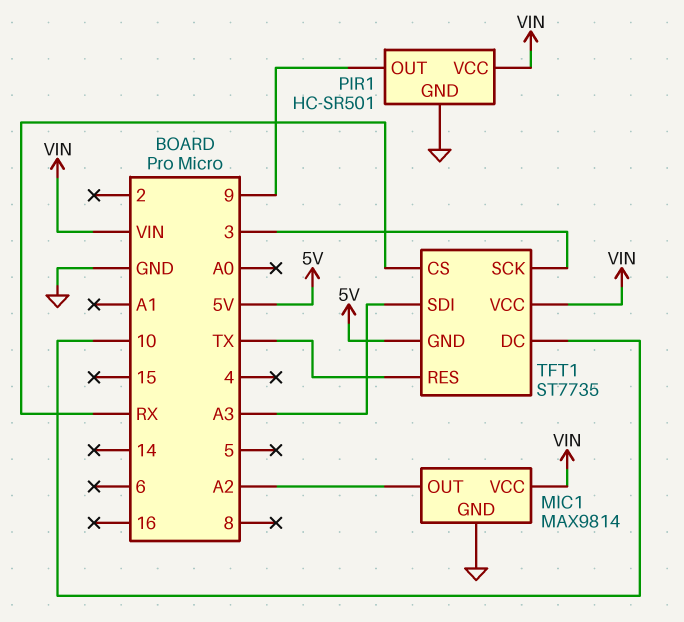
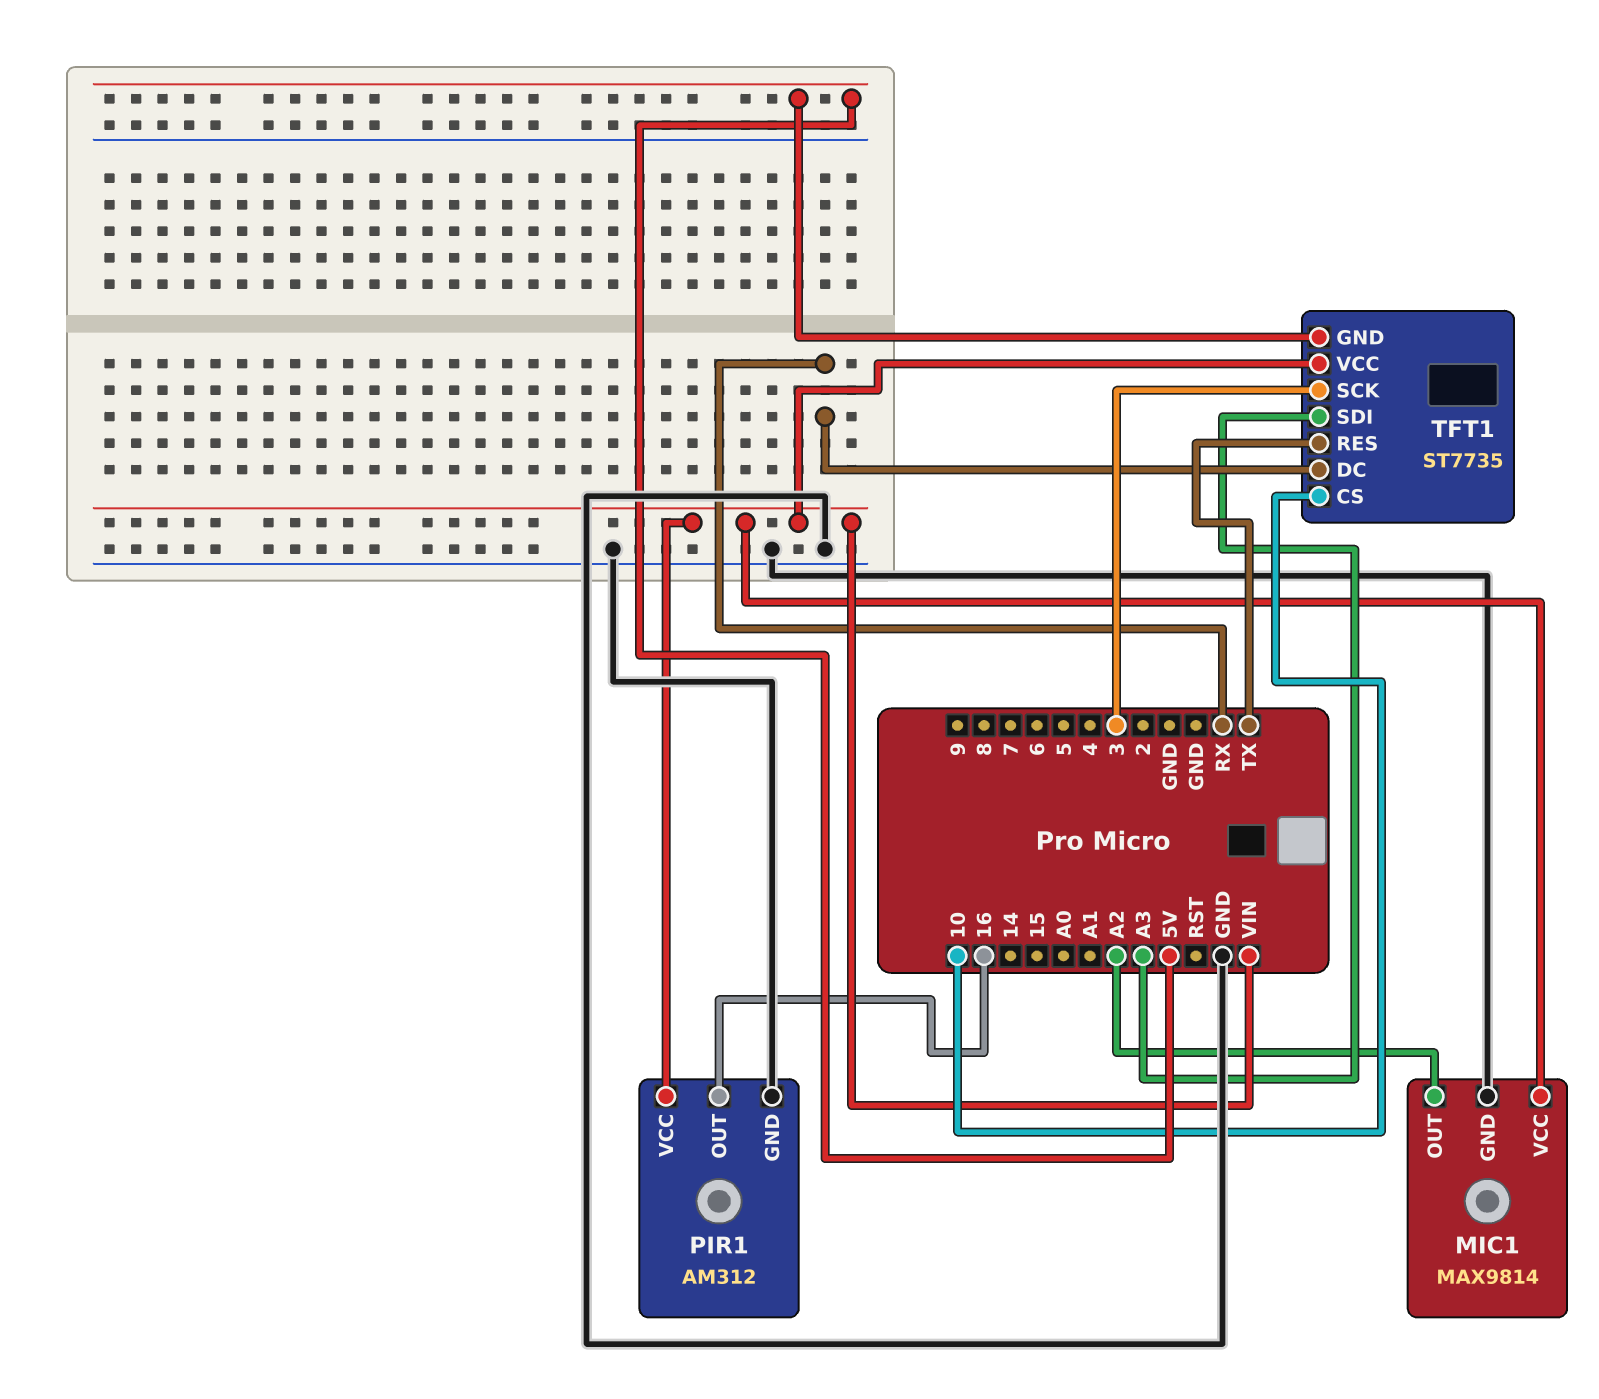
PIR1: HC-SR501 -> AM312
PIR1 pin OUT: 9 -> 16
TFT1 pin CS: RX -> 10
TFT1 pin DC: 10 -> RX

